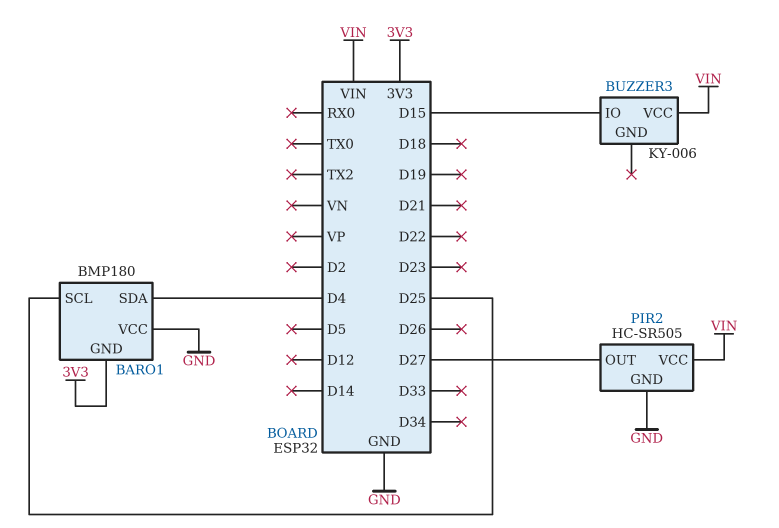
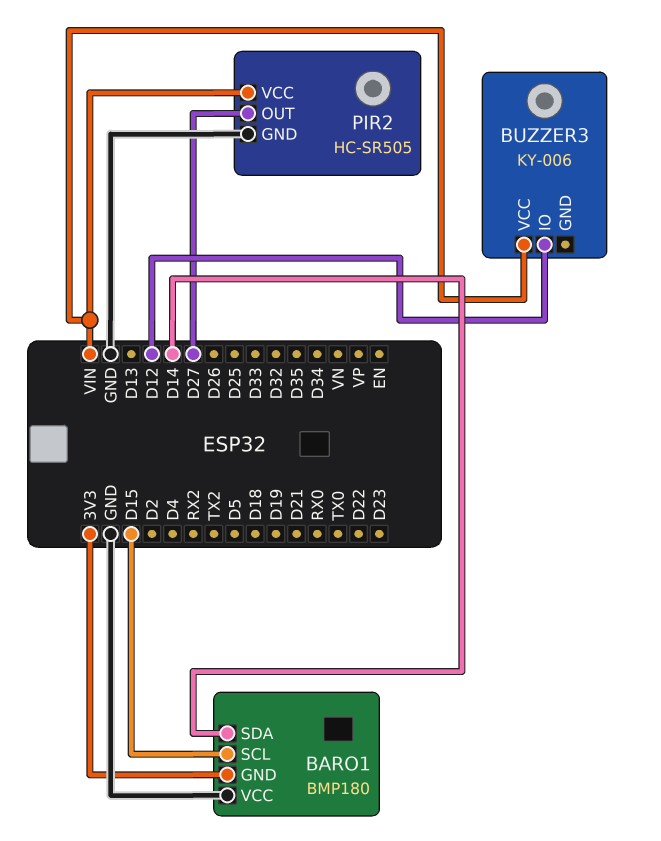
BARO1 pin SCL: D25 -> D15
BARO1 pin SDA: D4 -> D14
BUZZER3 pin IO: D15 -> D12

